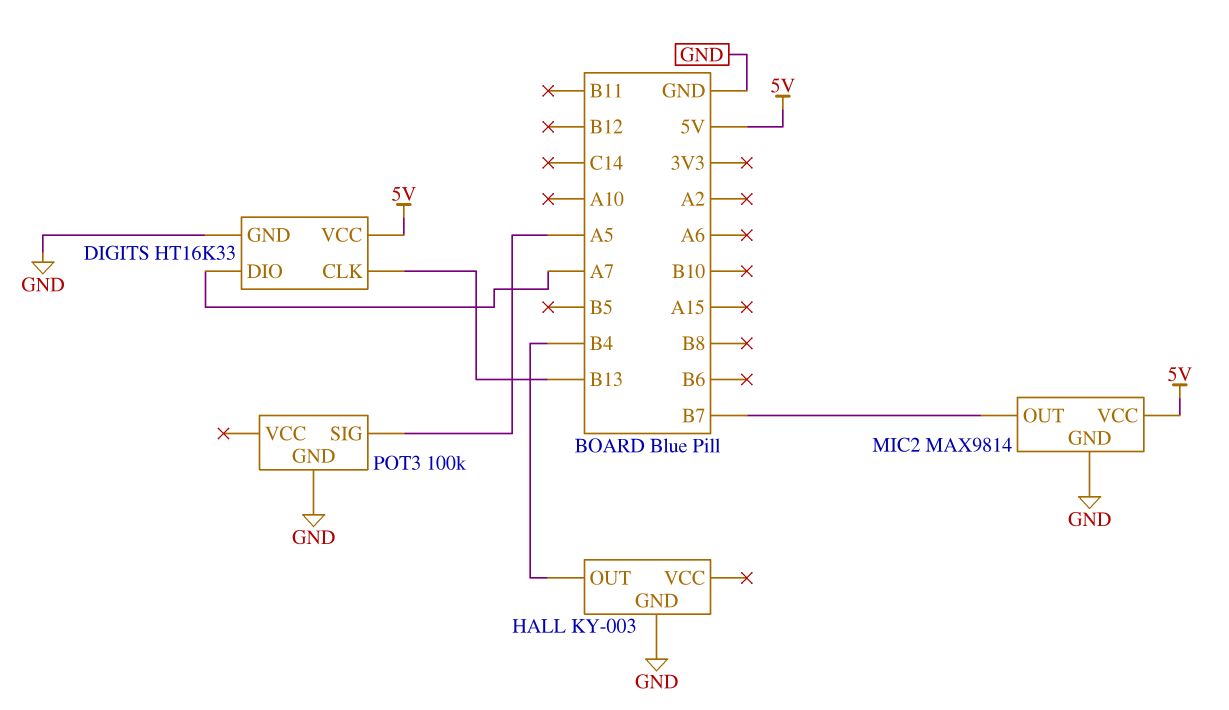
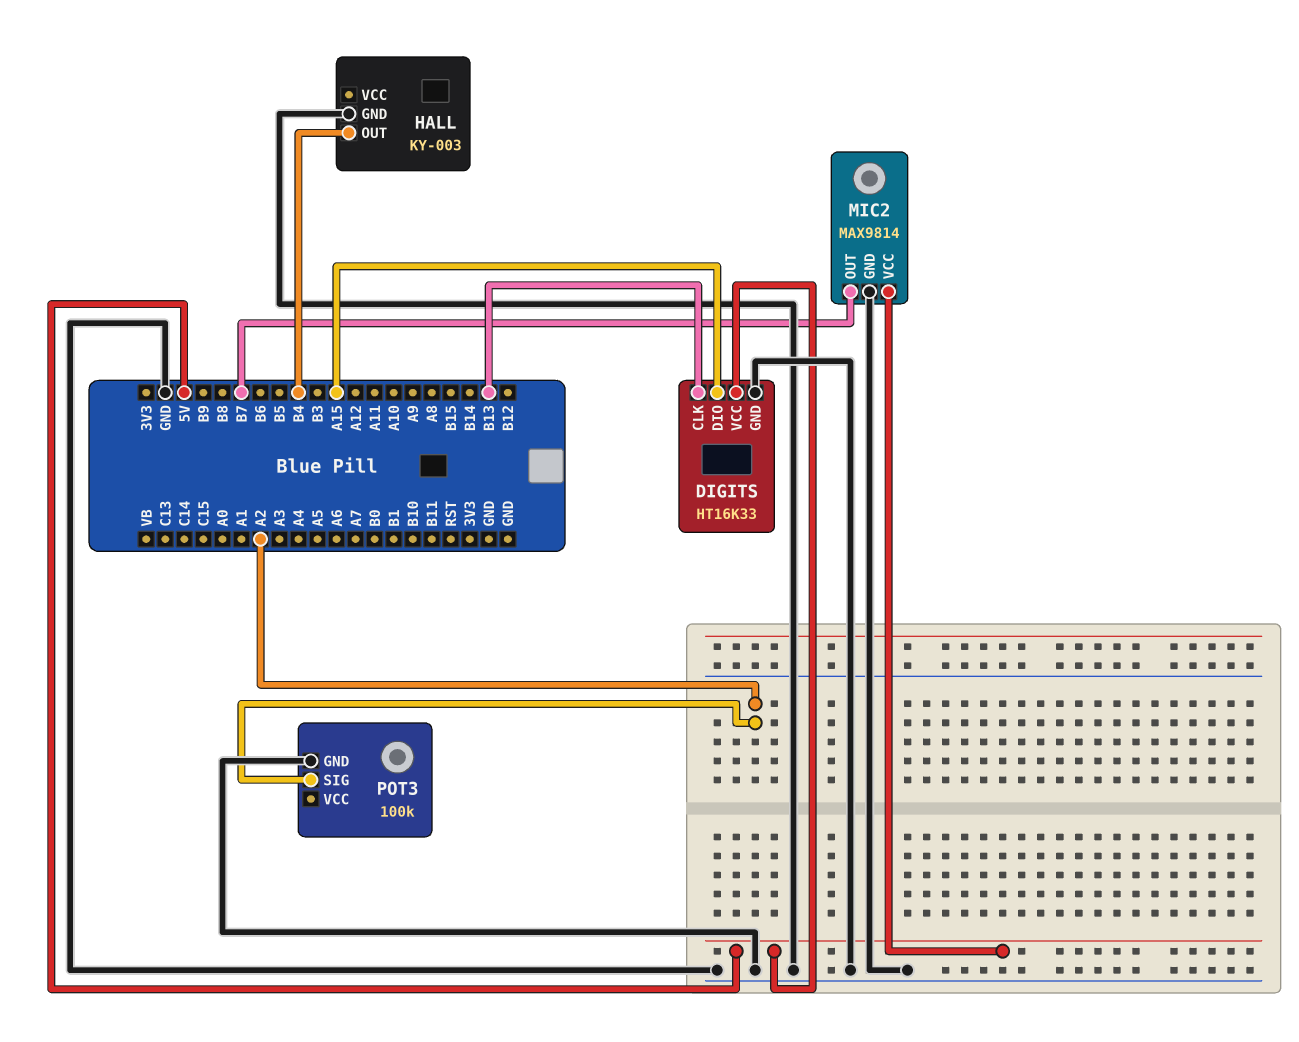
DIGITS pin DIO: A7 -> A15
POT3 pin SIG: A5 -> A2

